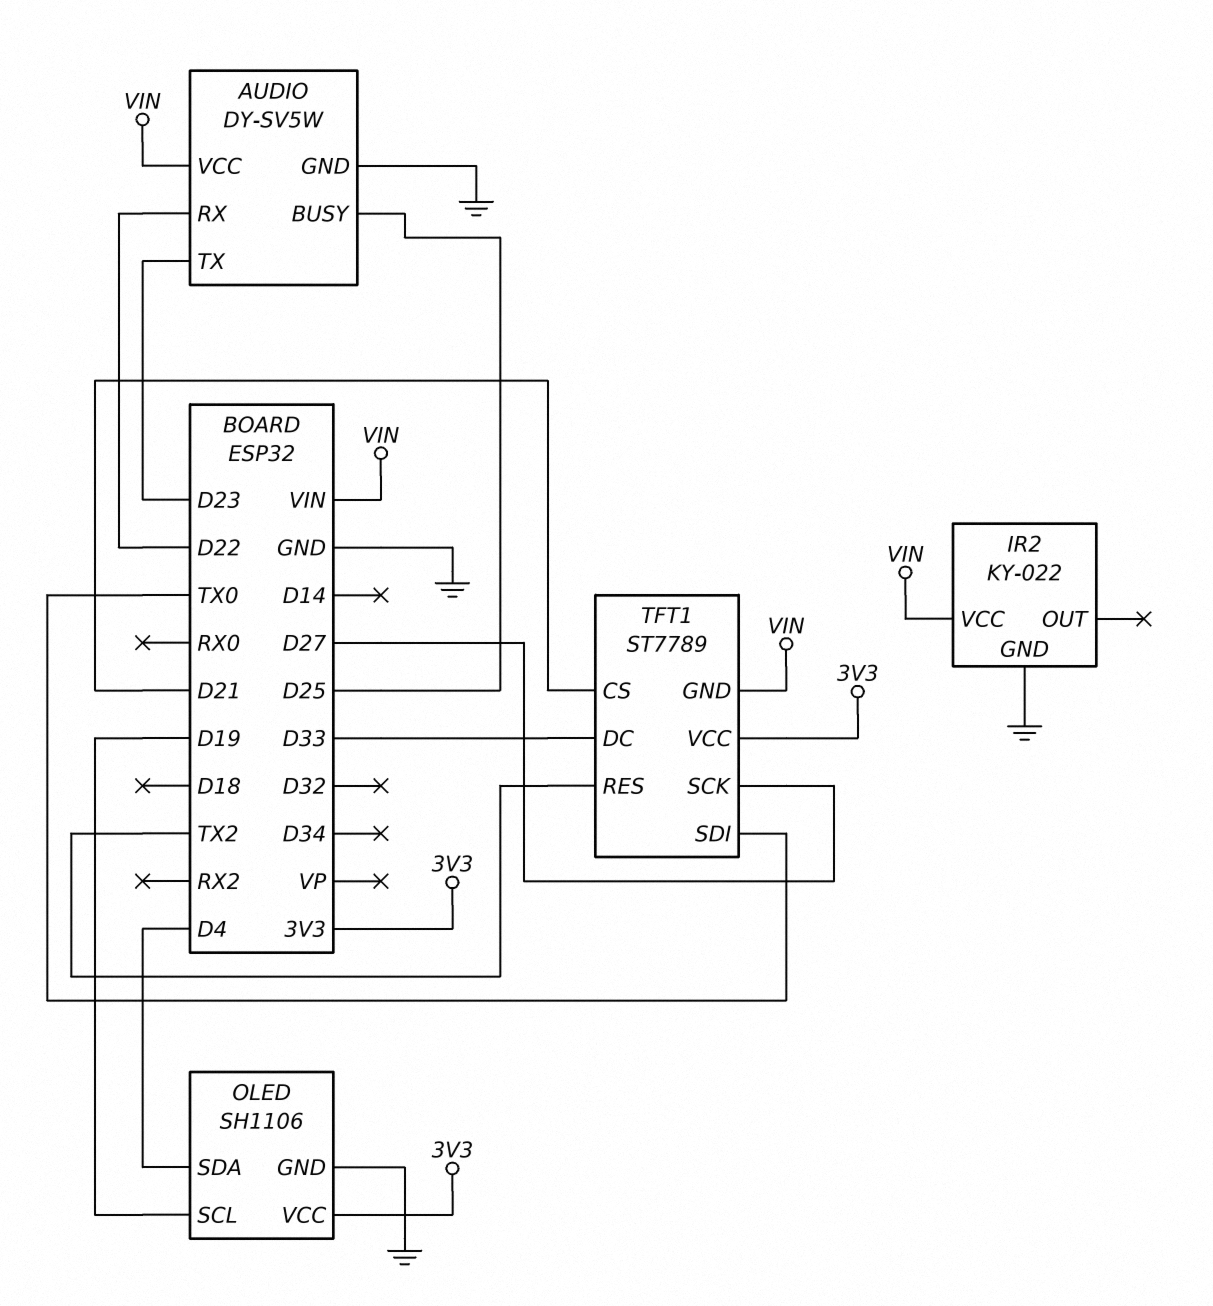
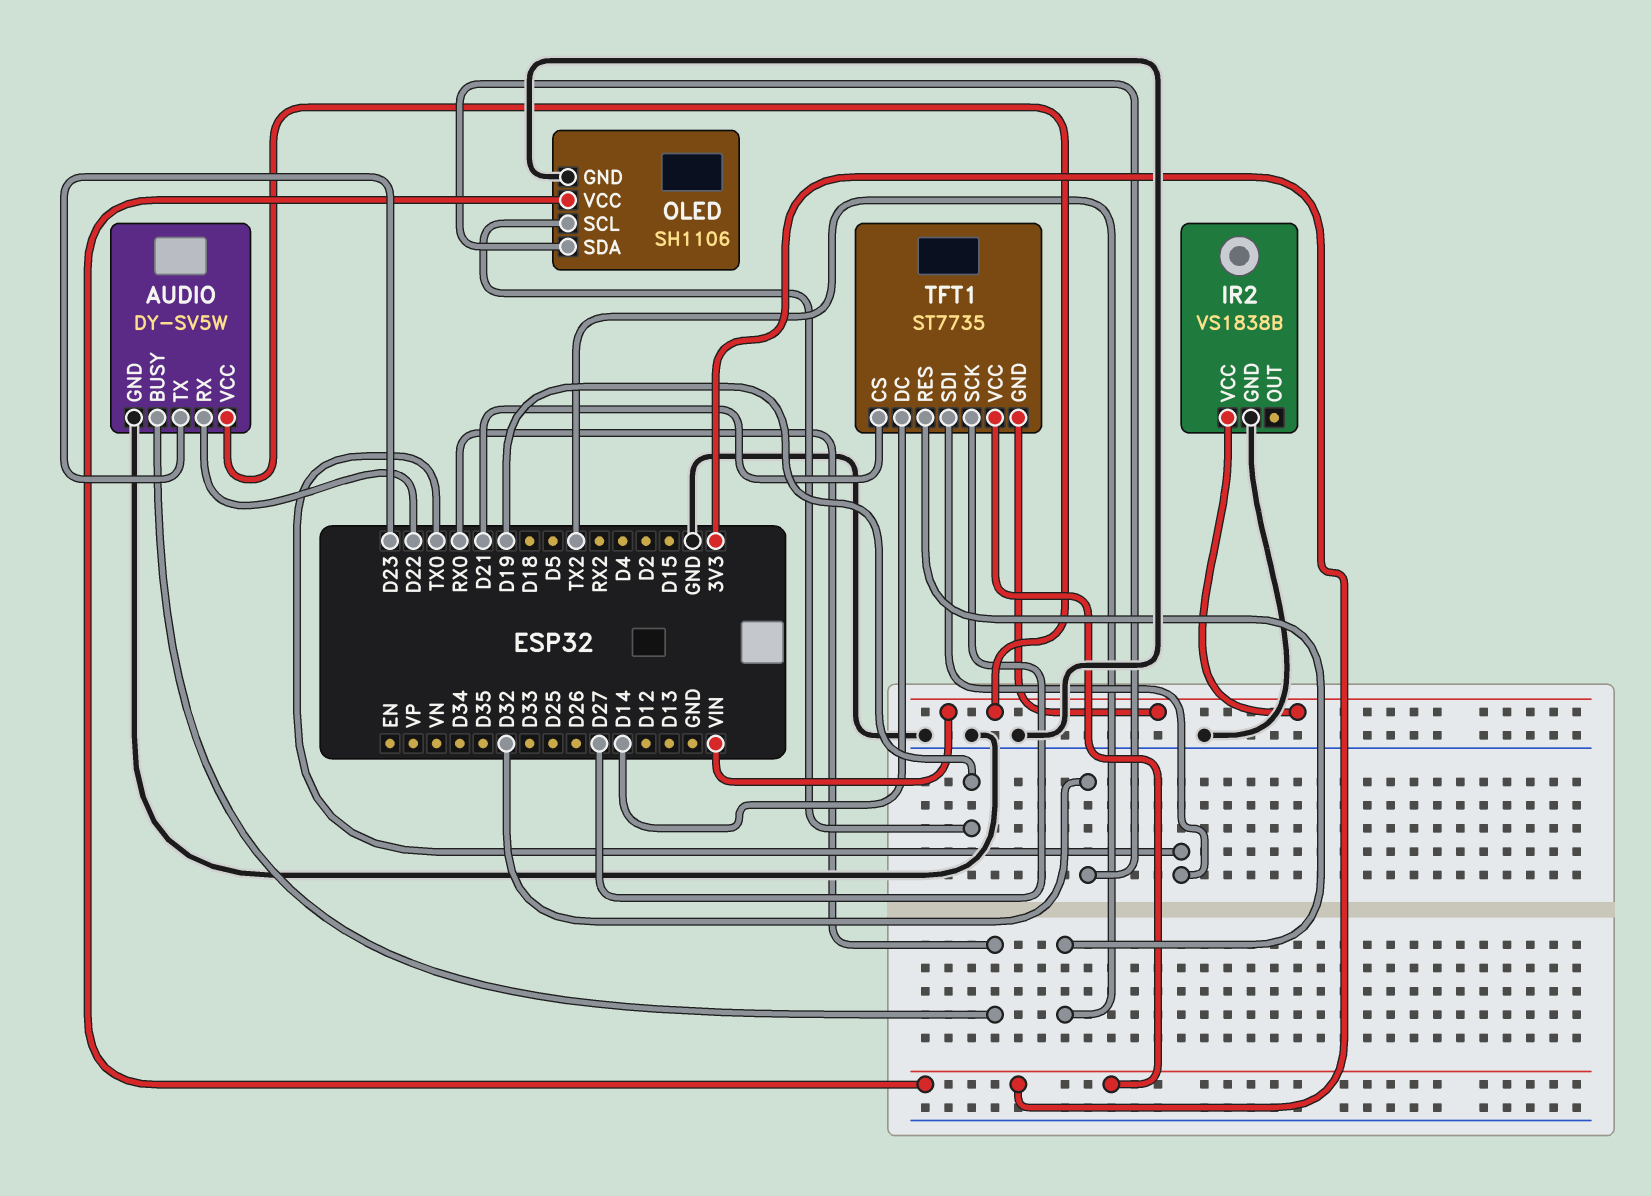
AUDIO pin BUSY: D25 -> RX0
IR2: KY-022 -> VS1838B
OLED pin SDA: D4 -> D32
TFT1: ST7789 -> ST7735
TFT1 pin DC: D33 -> D14

